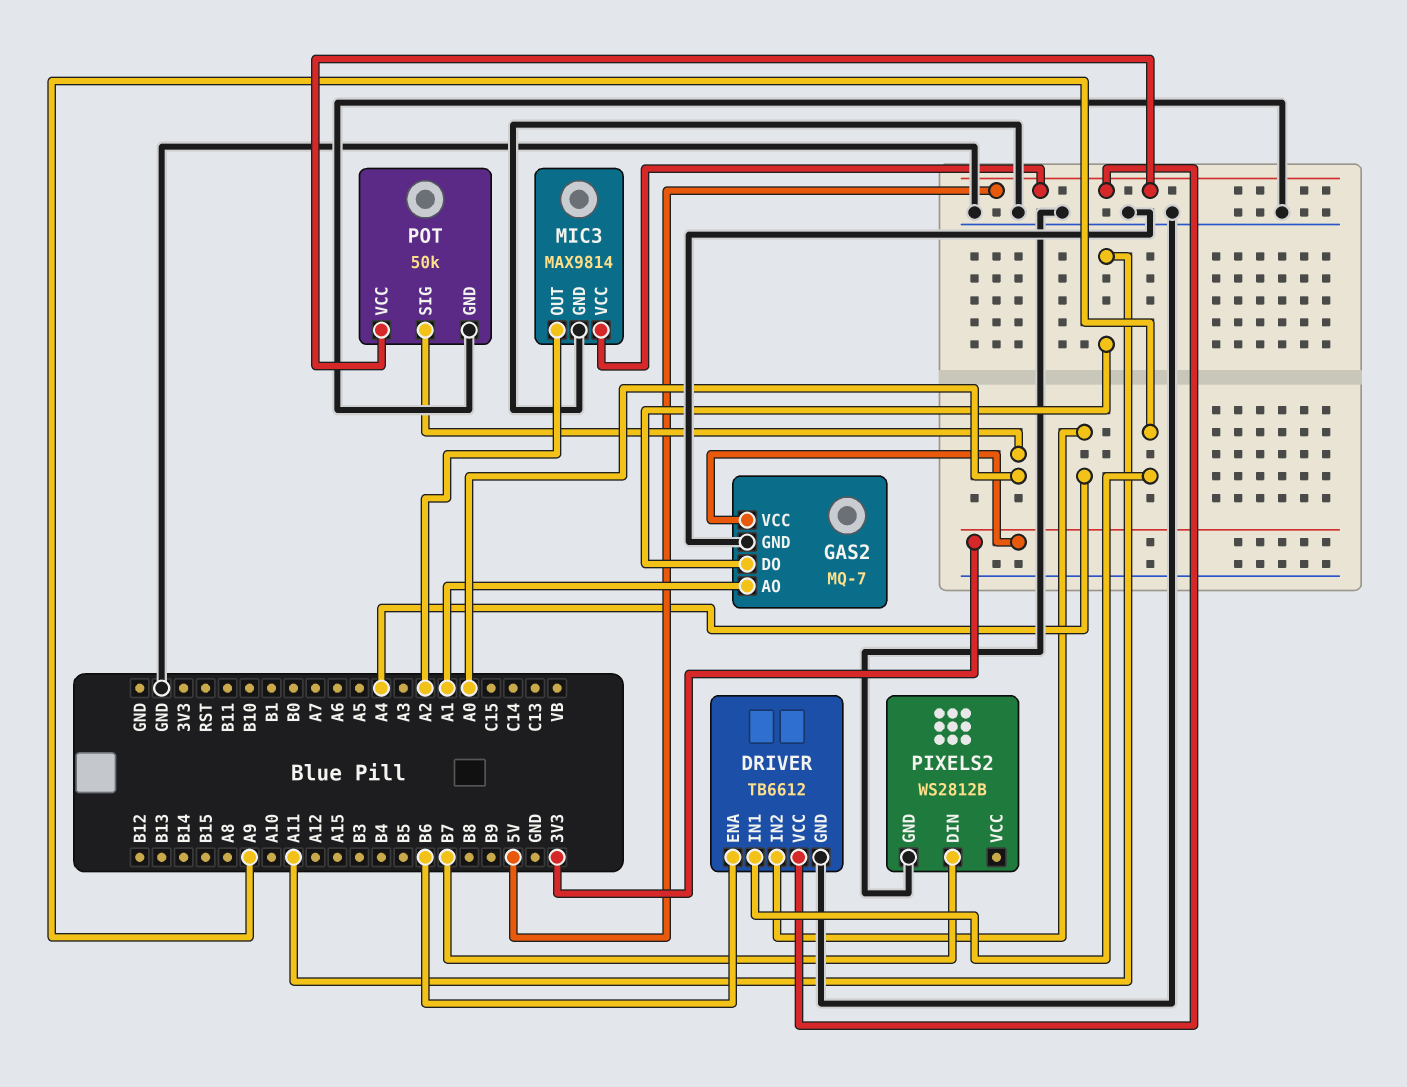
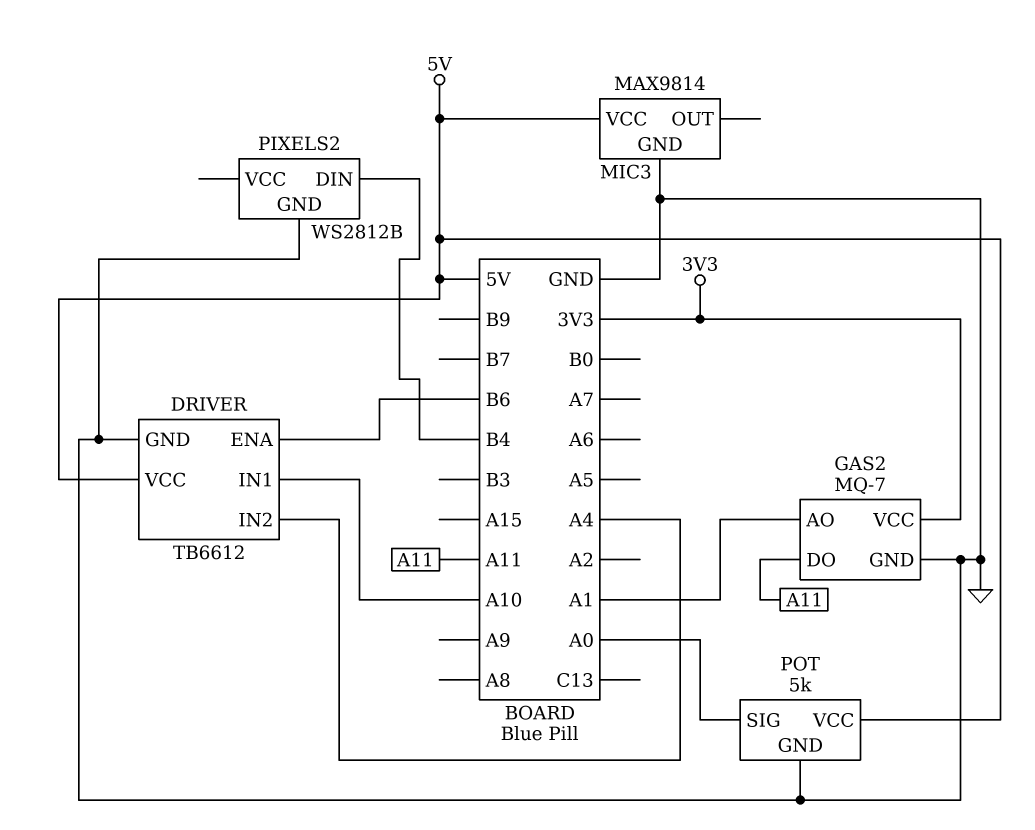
DRIVER pin IN1: A9 -> A10
MIC3 pin OUT: A2 -> none
PIXELS2 pin DIN: B7 -> B4
POT: 50k -> 5k

